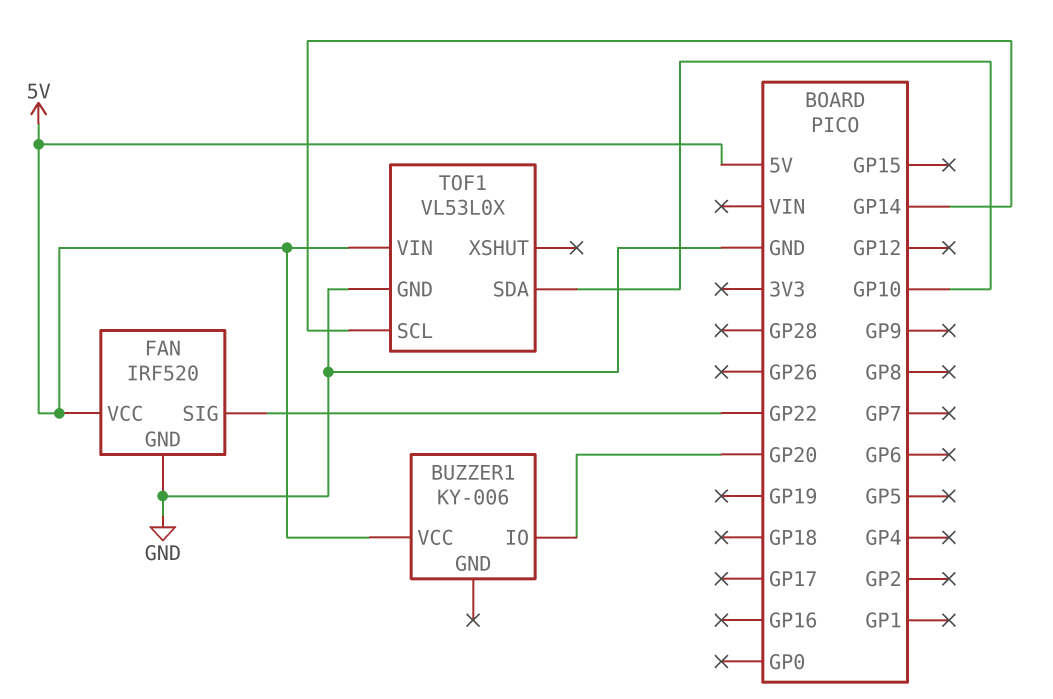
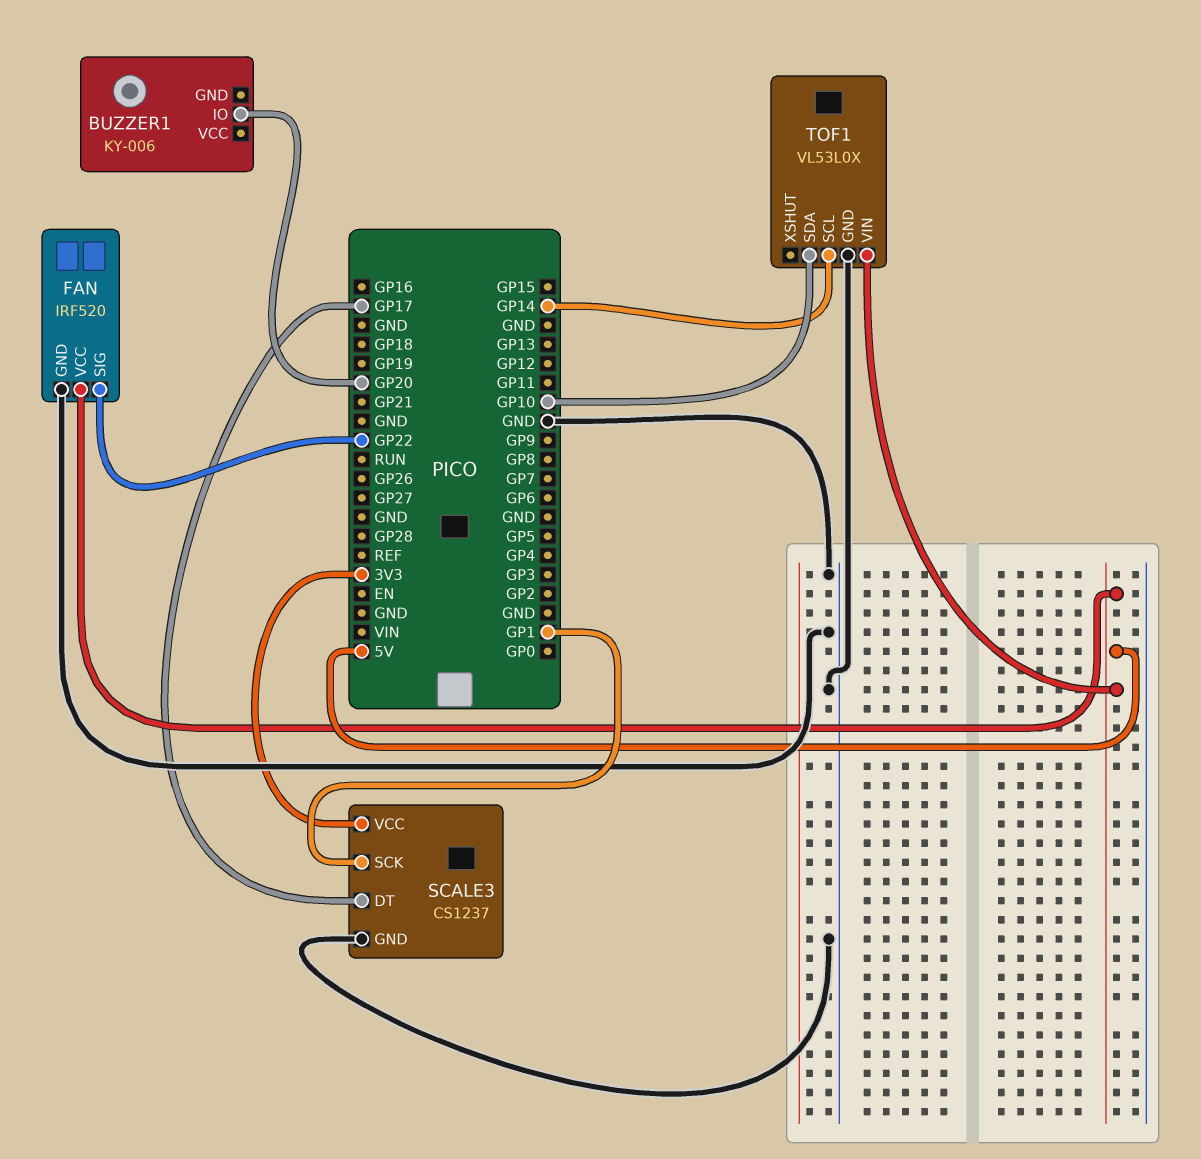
BUZZER1 pin VCC: 5V -> none
SCALE3: none -> CS1237
SCALE3 pin DT: none -> GP17
SCALE3 pin GND: none -> GND
SCALE3 pin SCK: none -> GP1
SCALE3 pin VCC: none -> 3V3

